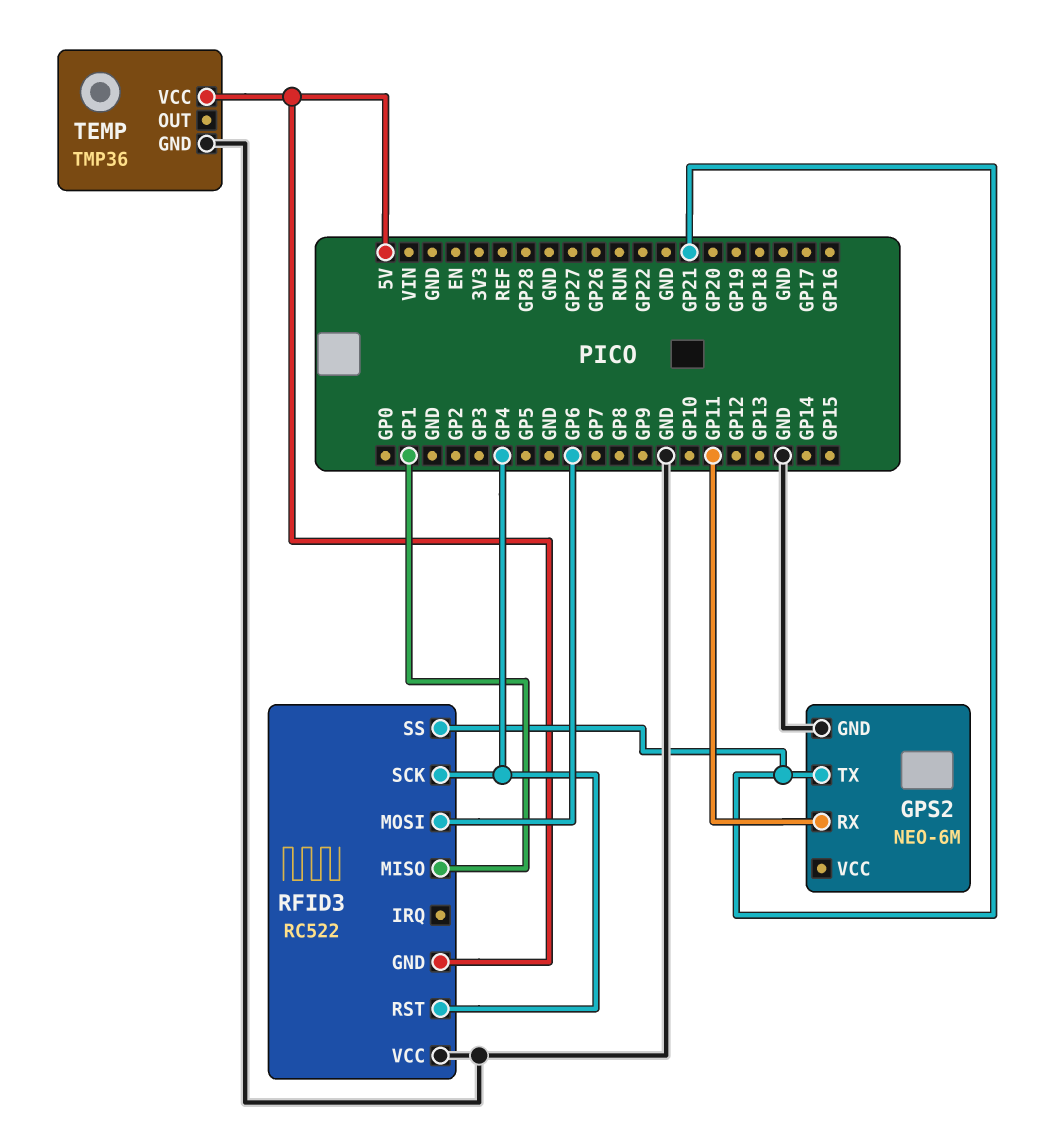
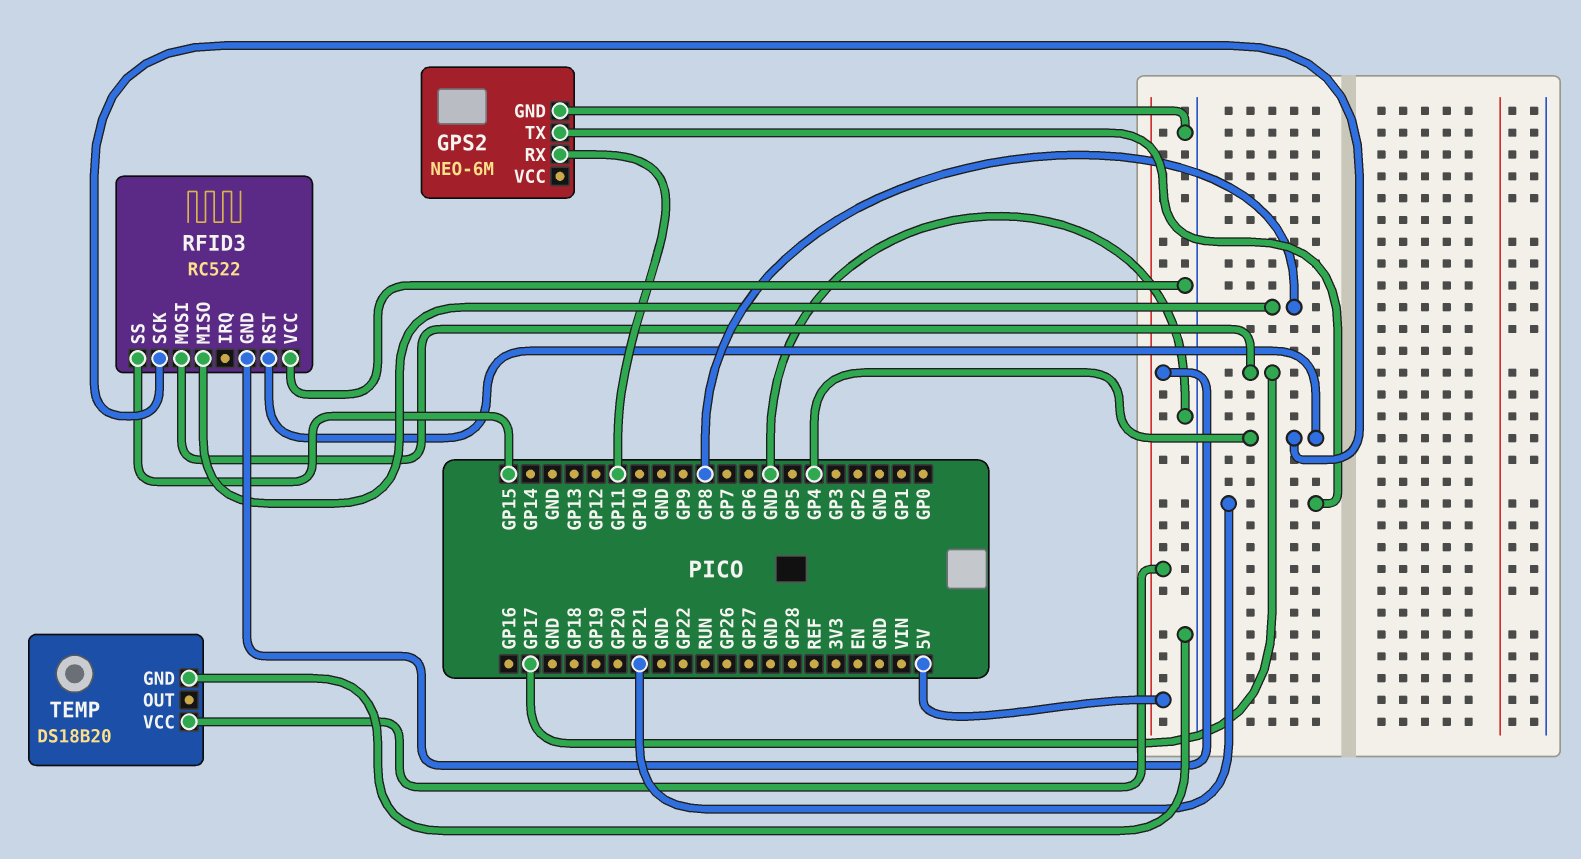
RFID3 pin MISO: GP1 -> GP8
RFID3 pin MOSI: GP6 -> GP17
RFID3 pin SS: GP21 -> GP15
TEMP: TMP36 -> DS18B20

